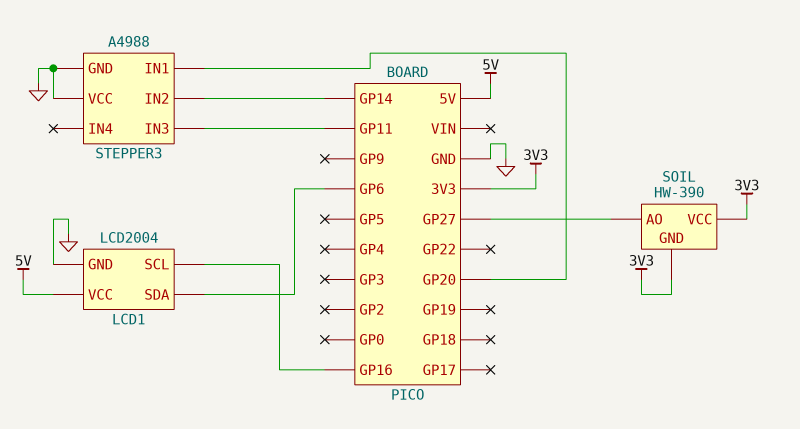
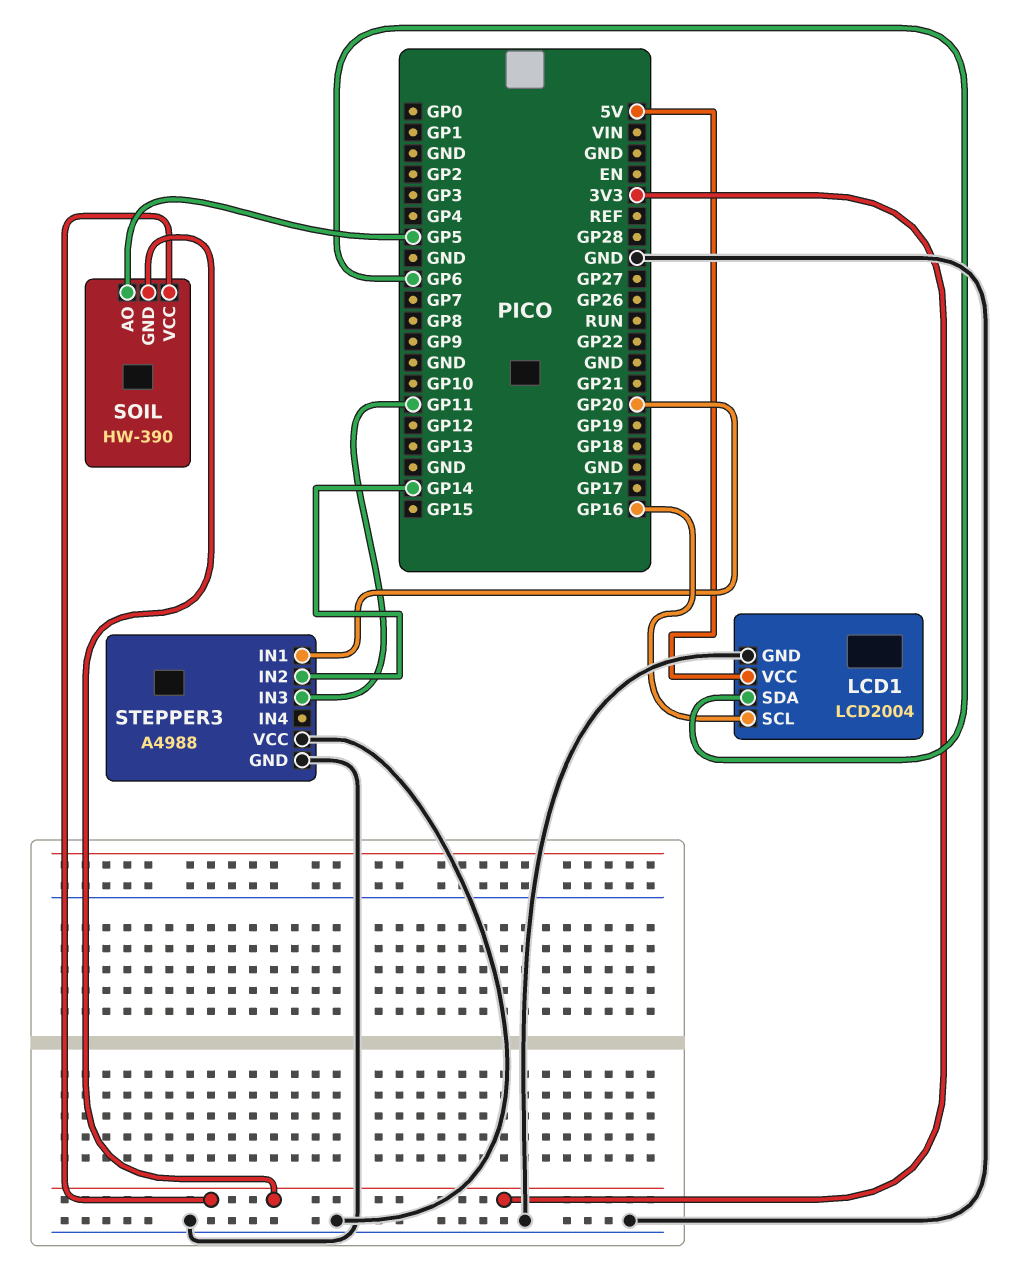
SOIL pin AO: GP27 -> GP5

